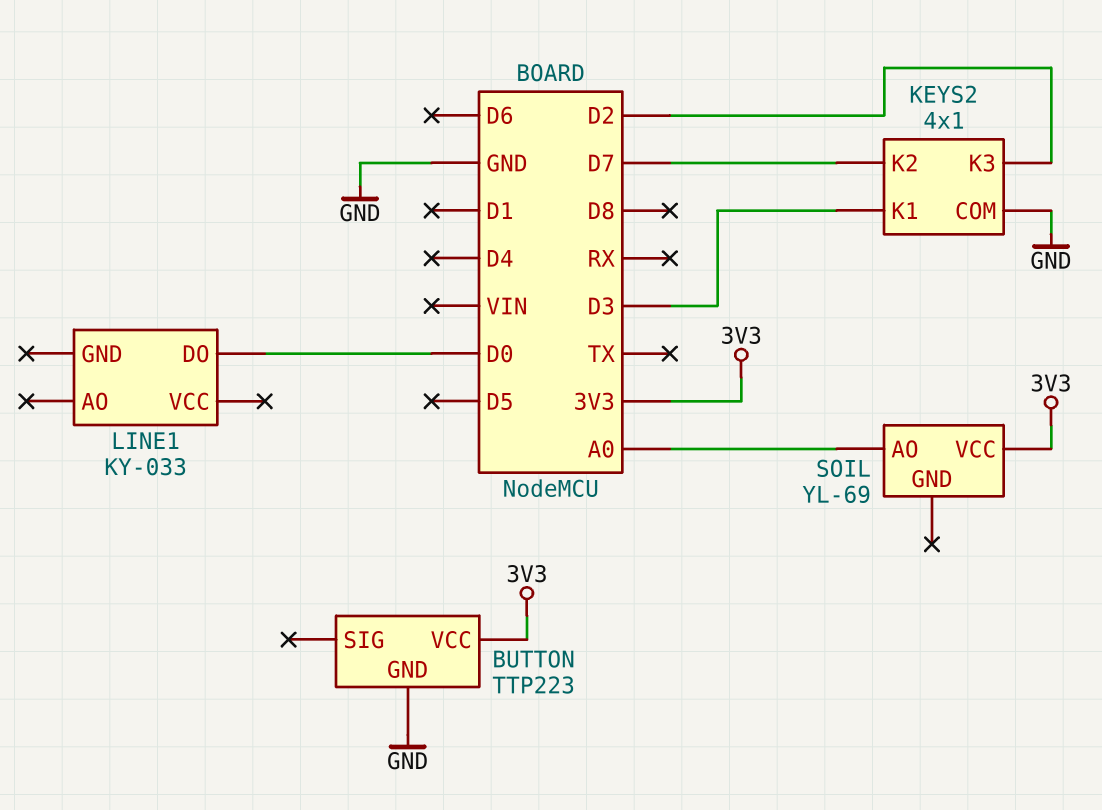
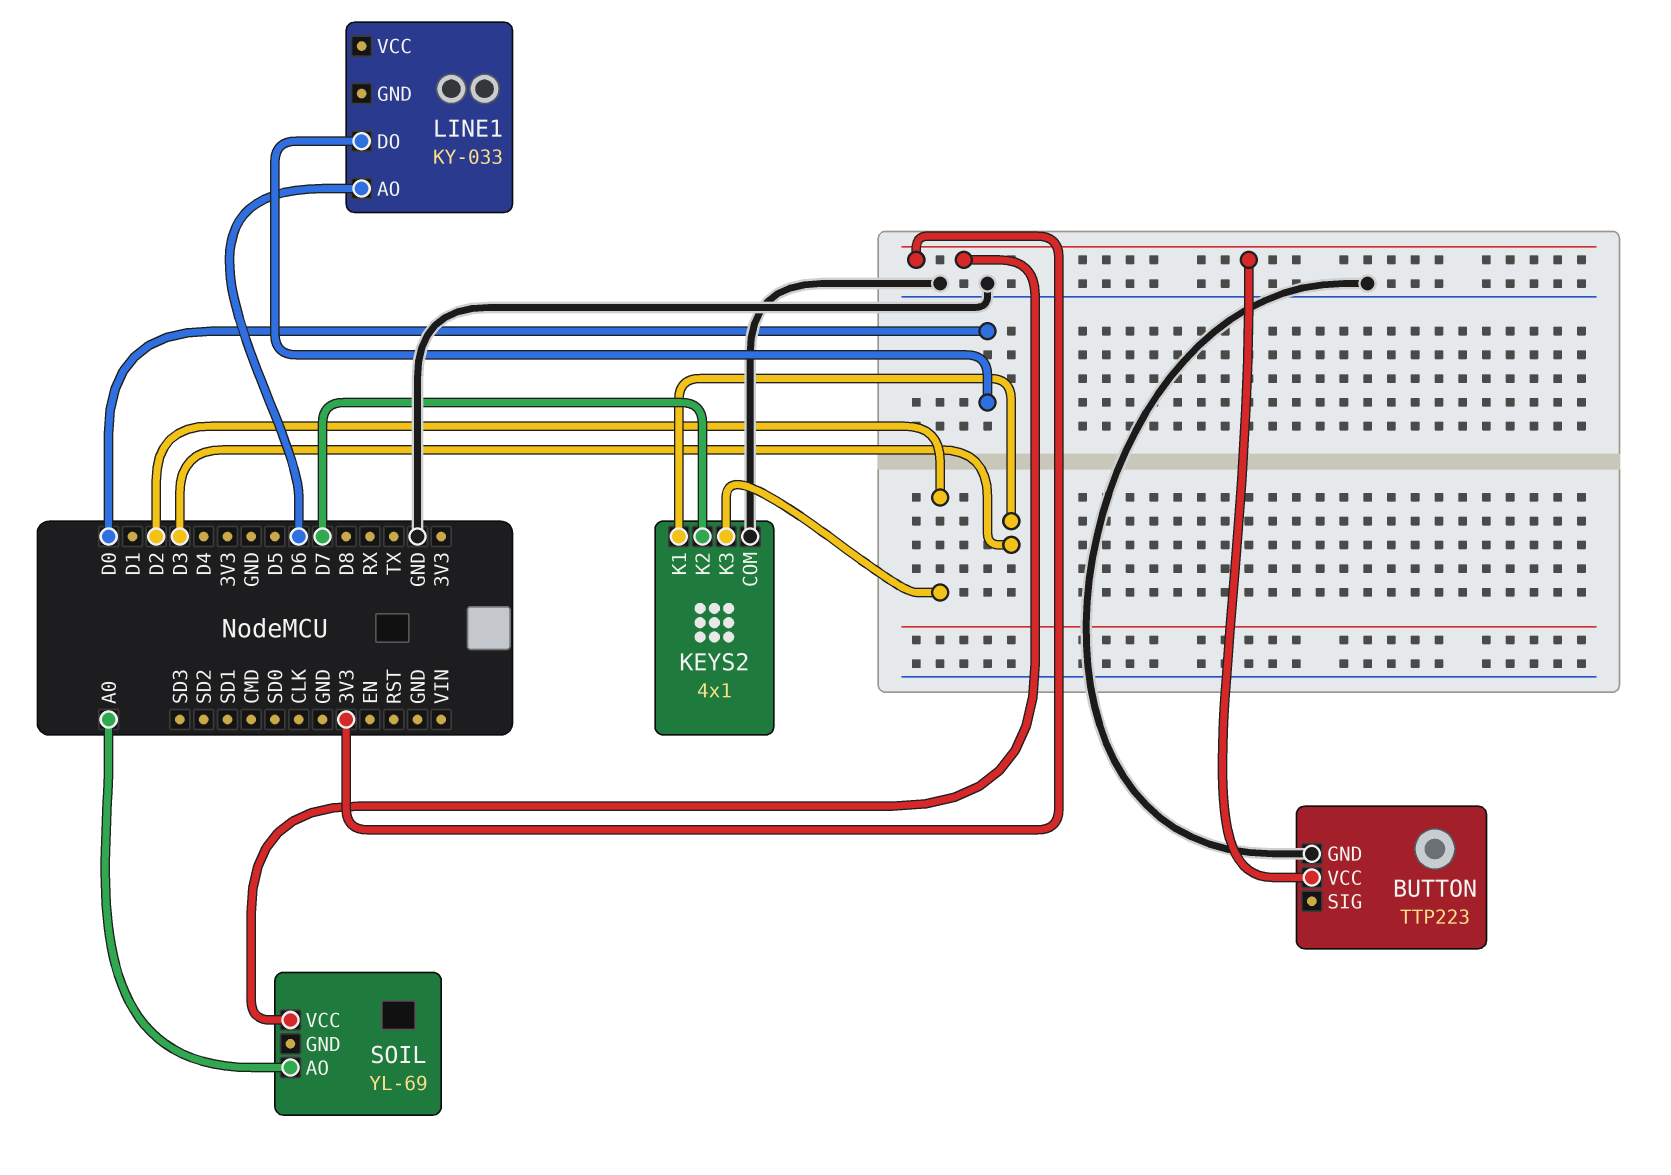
LINE1 pin AO: none -> D6

